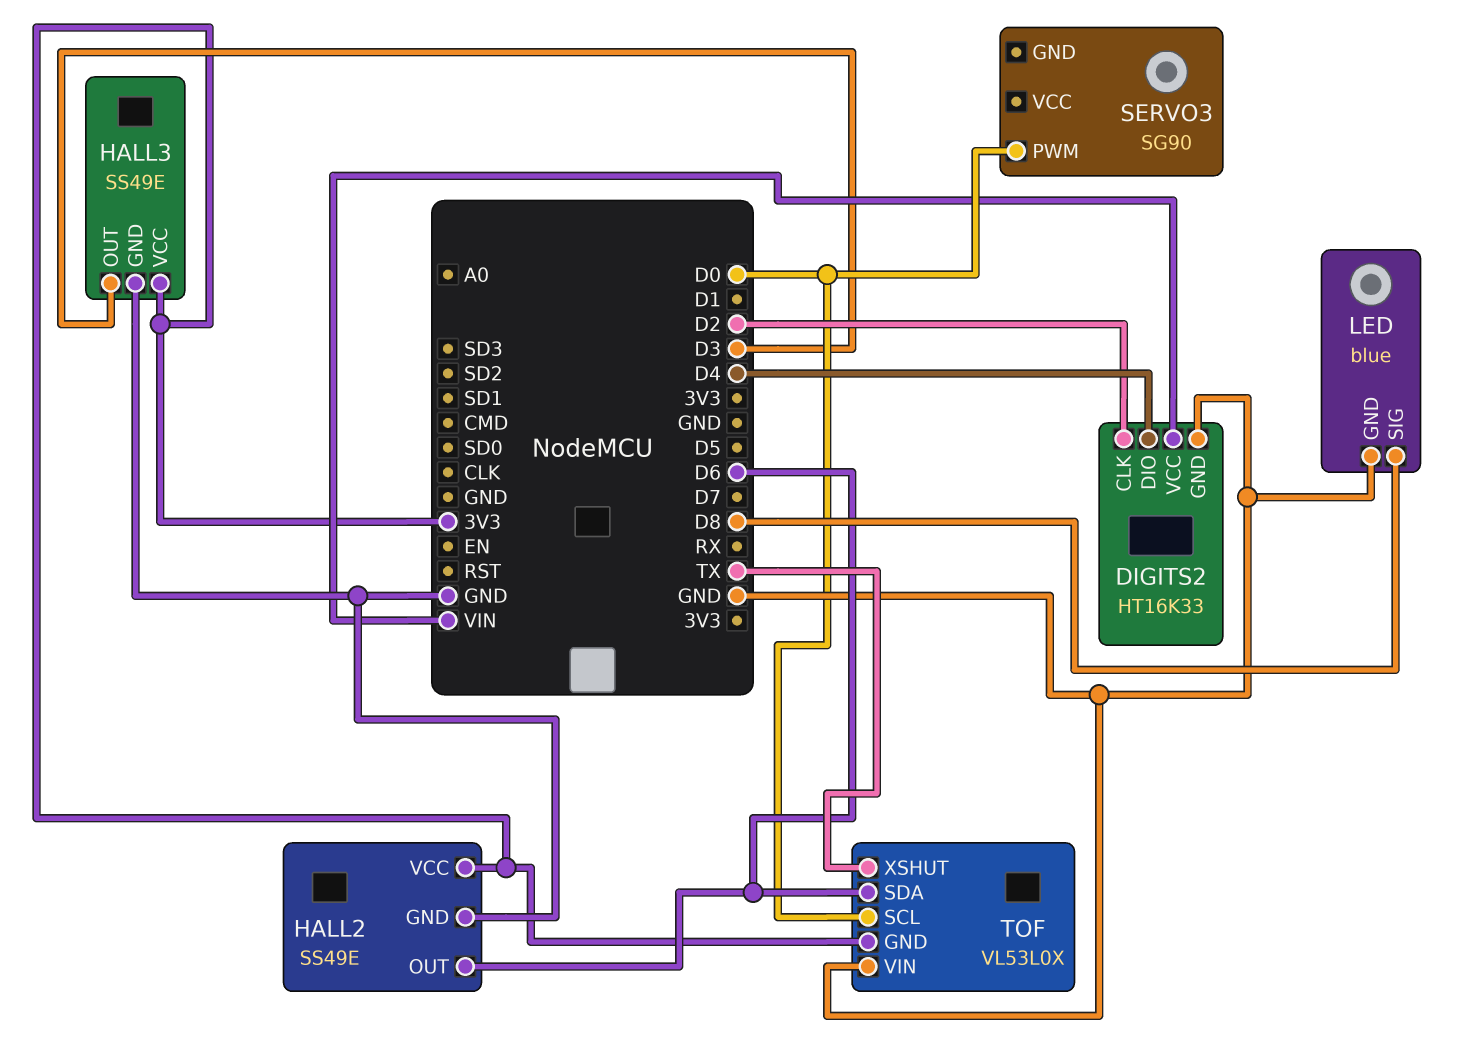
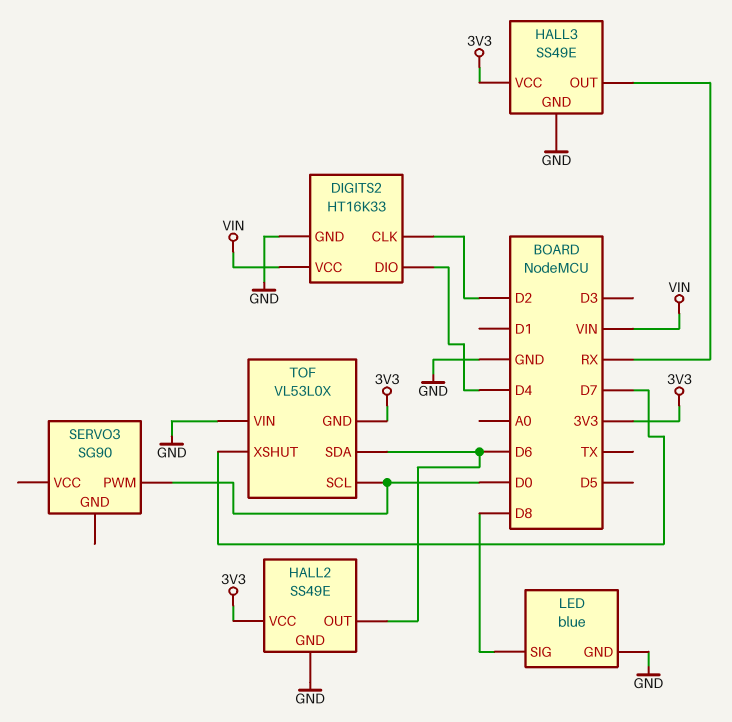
HALL3 pin OUT: D3 -> RX
TOF pin XSHUT: TX -> D7

